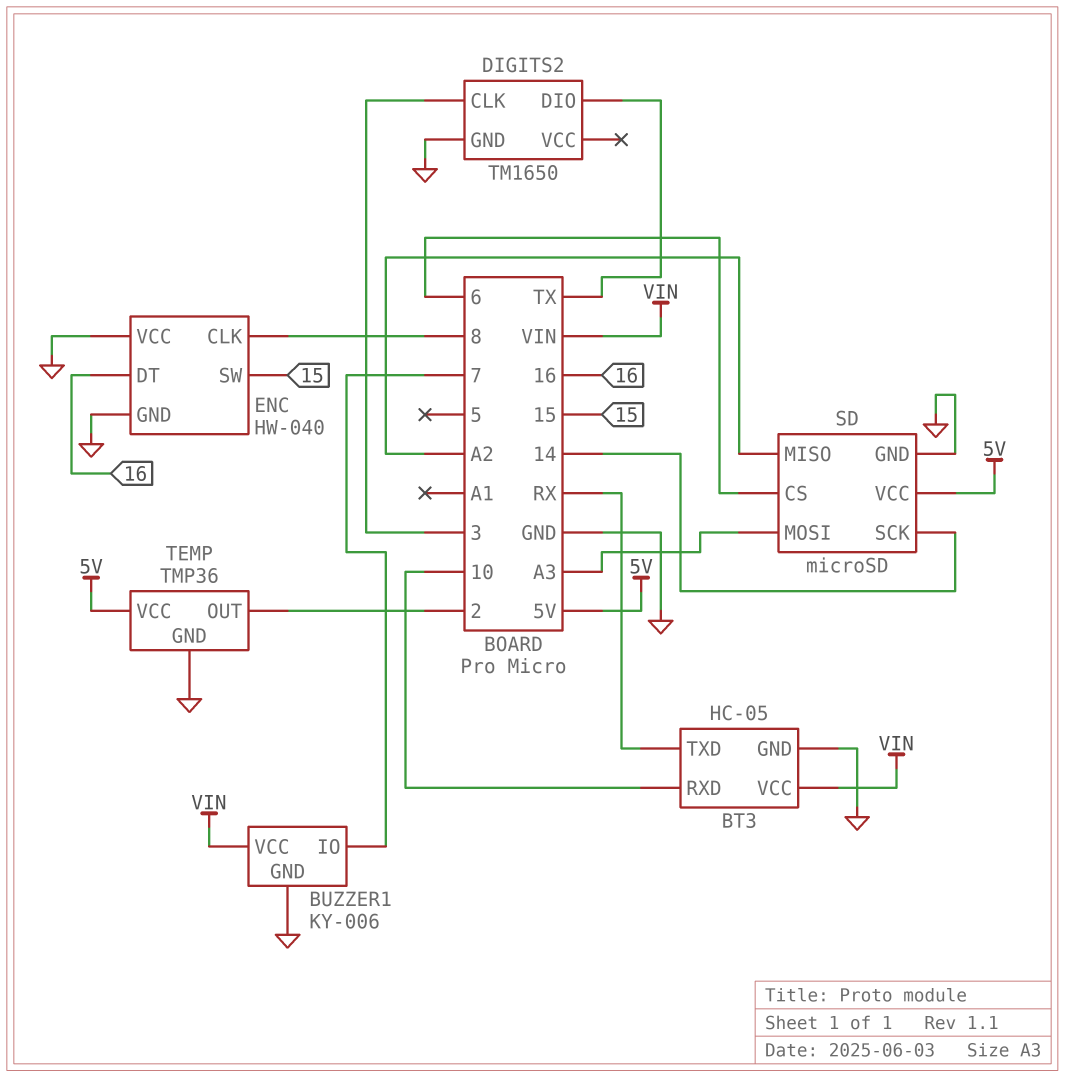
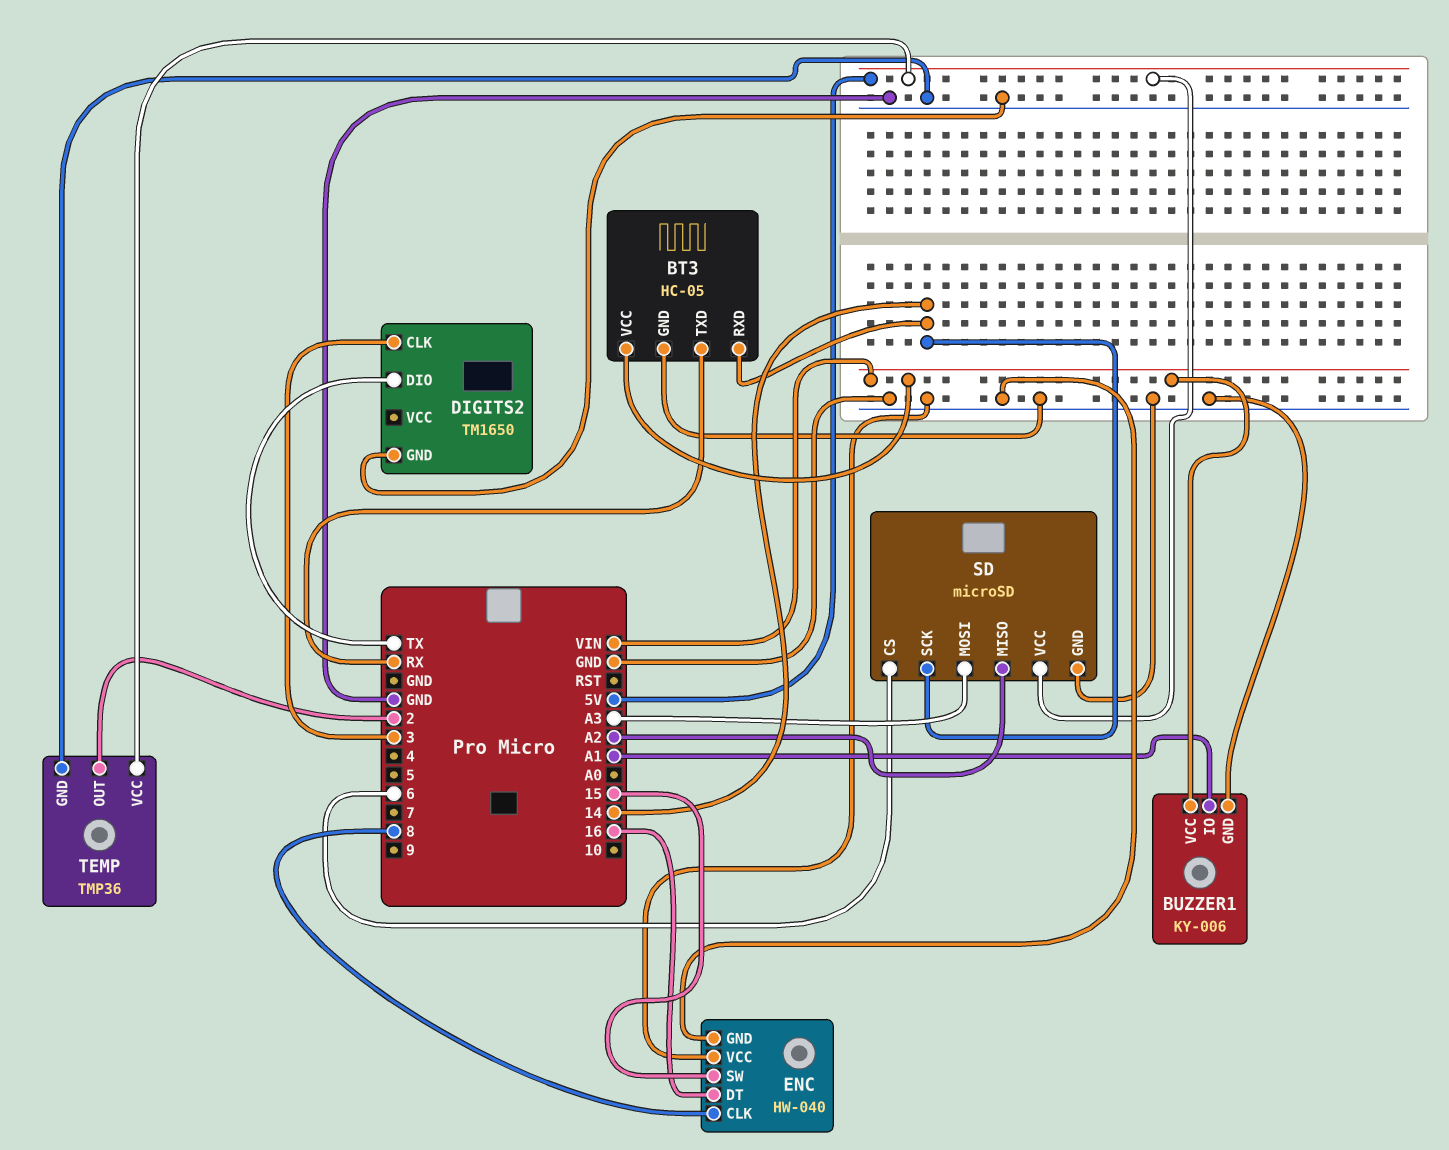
BT3 pin RXD: 10 -> 14
BUZZER1 pin IO: 7 -> A1

